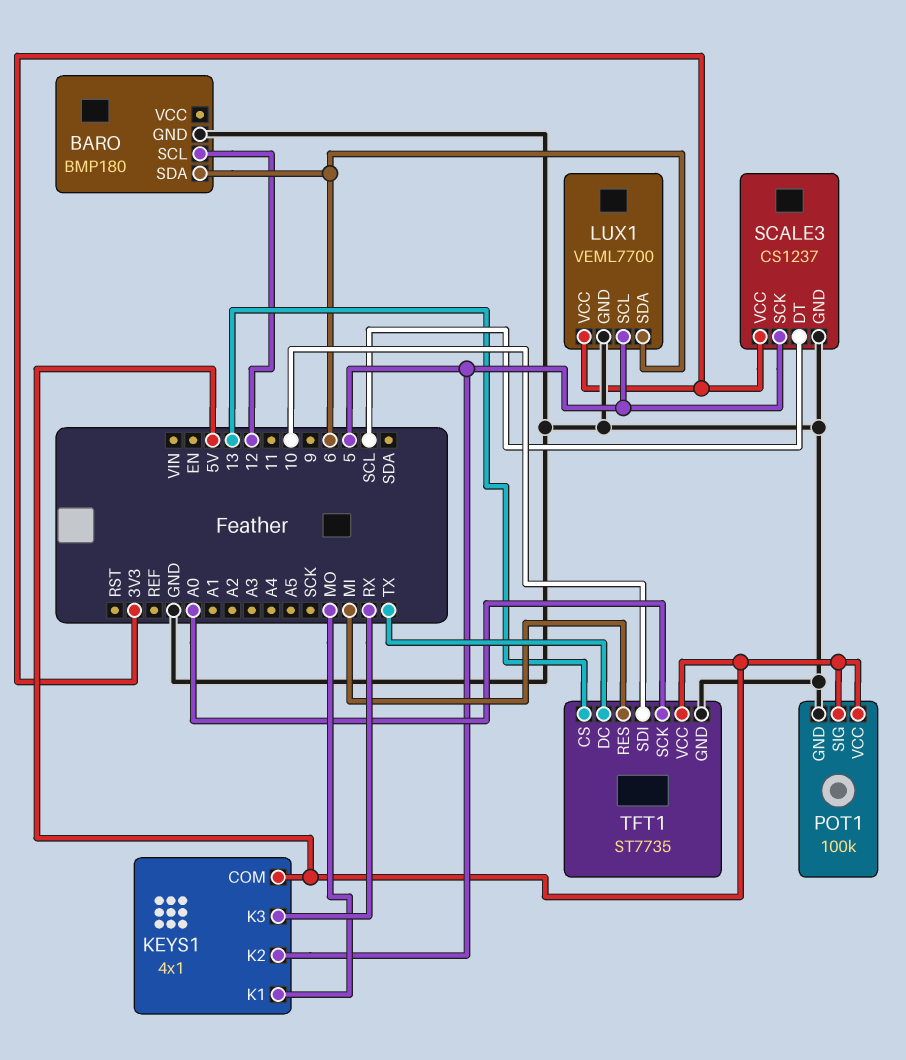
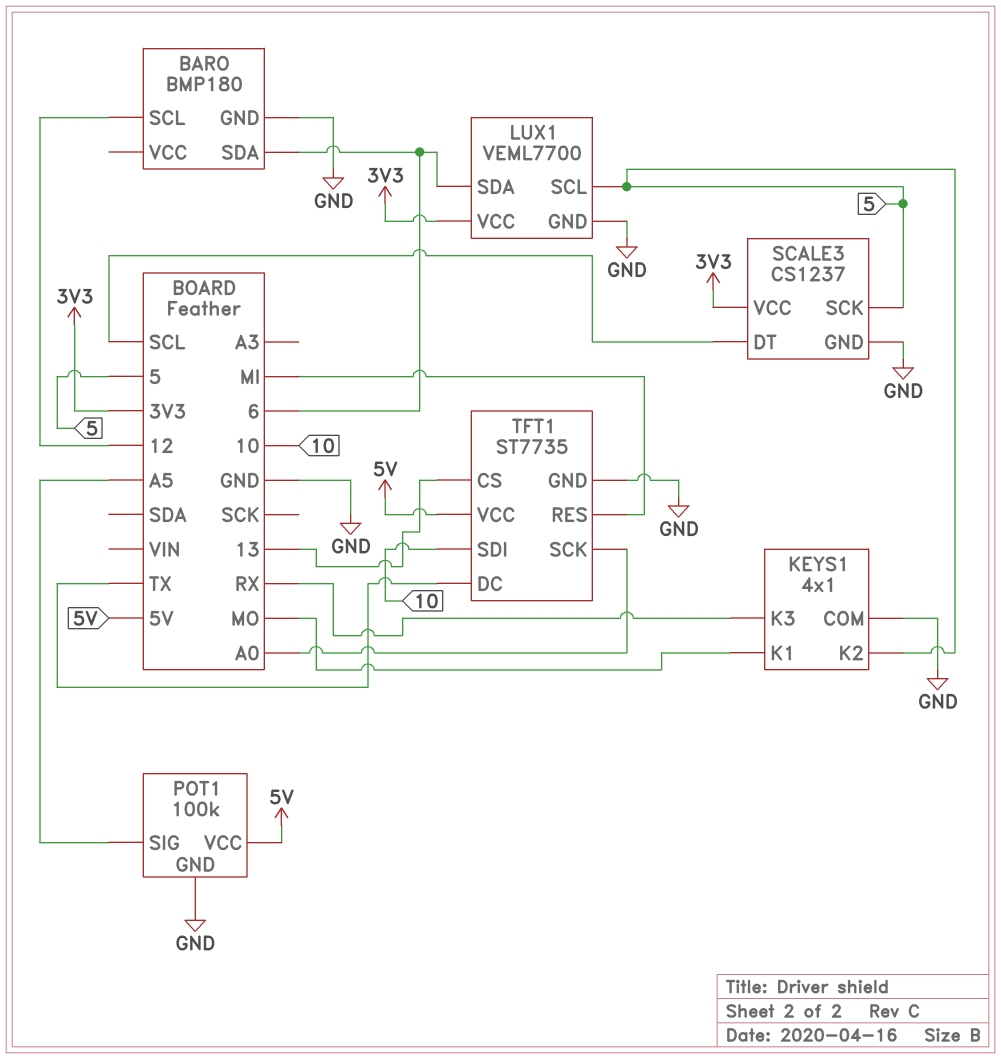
KEYS1 pin COM: 5V -> GND
POT1 pin SIG: 5V -> A5

